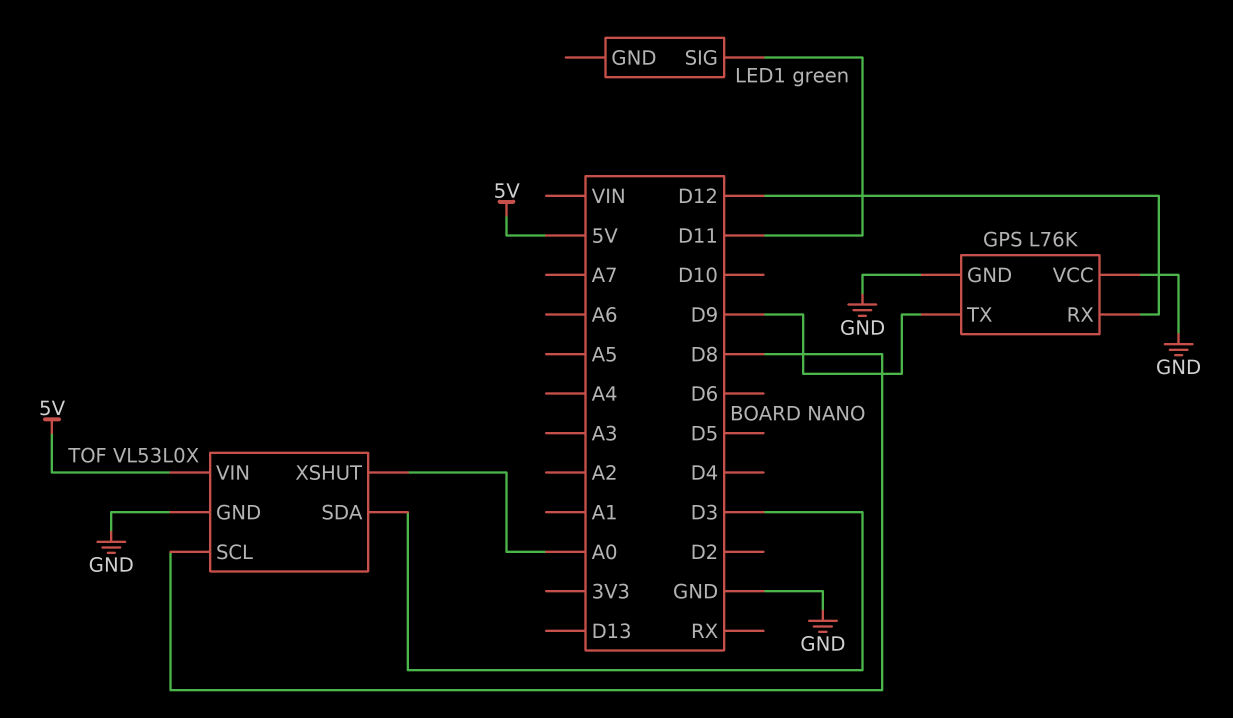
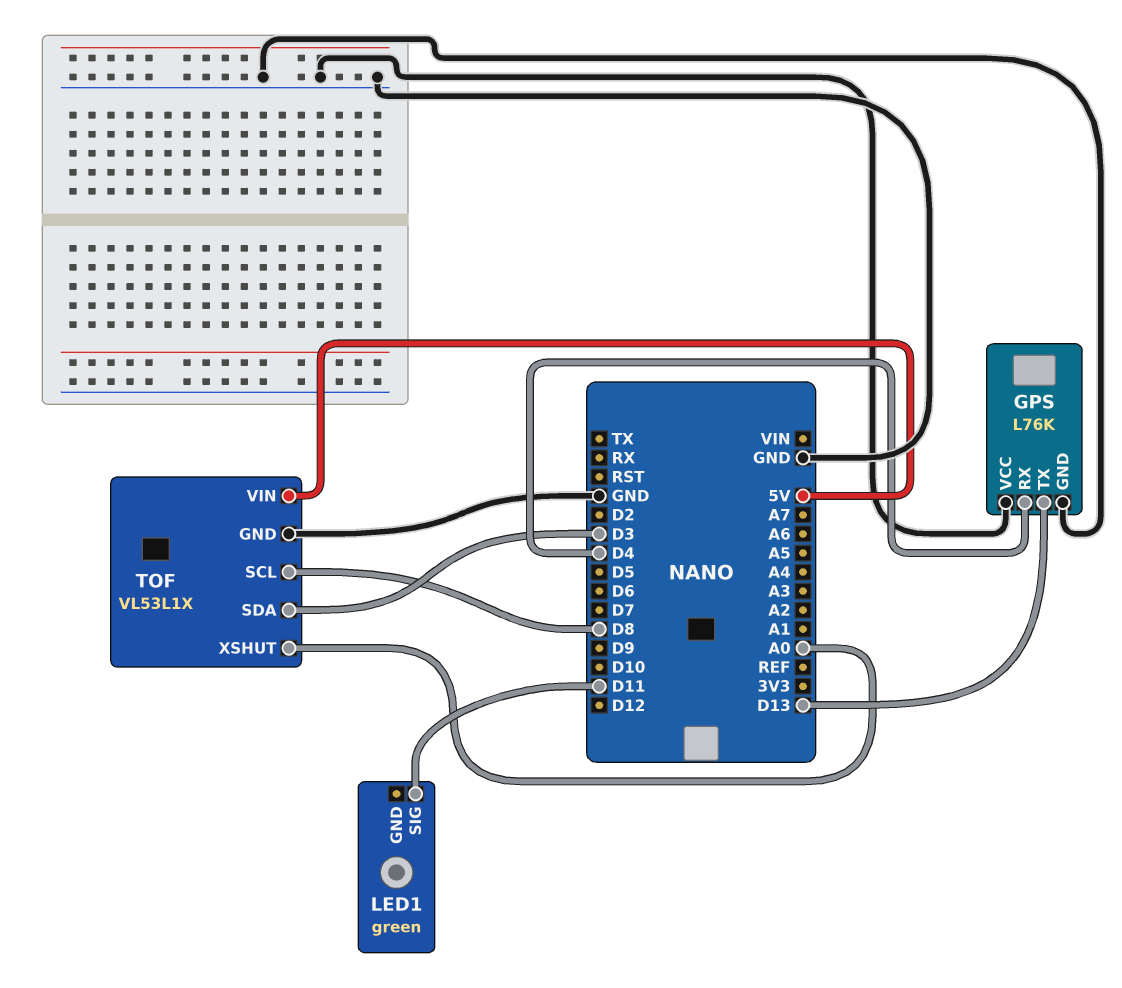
GPS pin RX: D12 -> D4
GPS pin TX: D9 -> D13
TOF: VL53L0X -> VL53L1X

